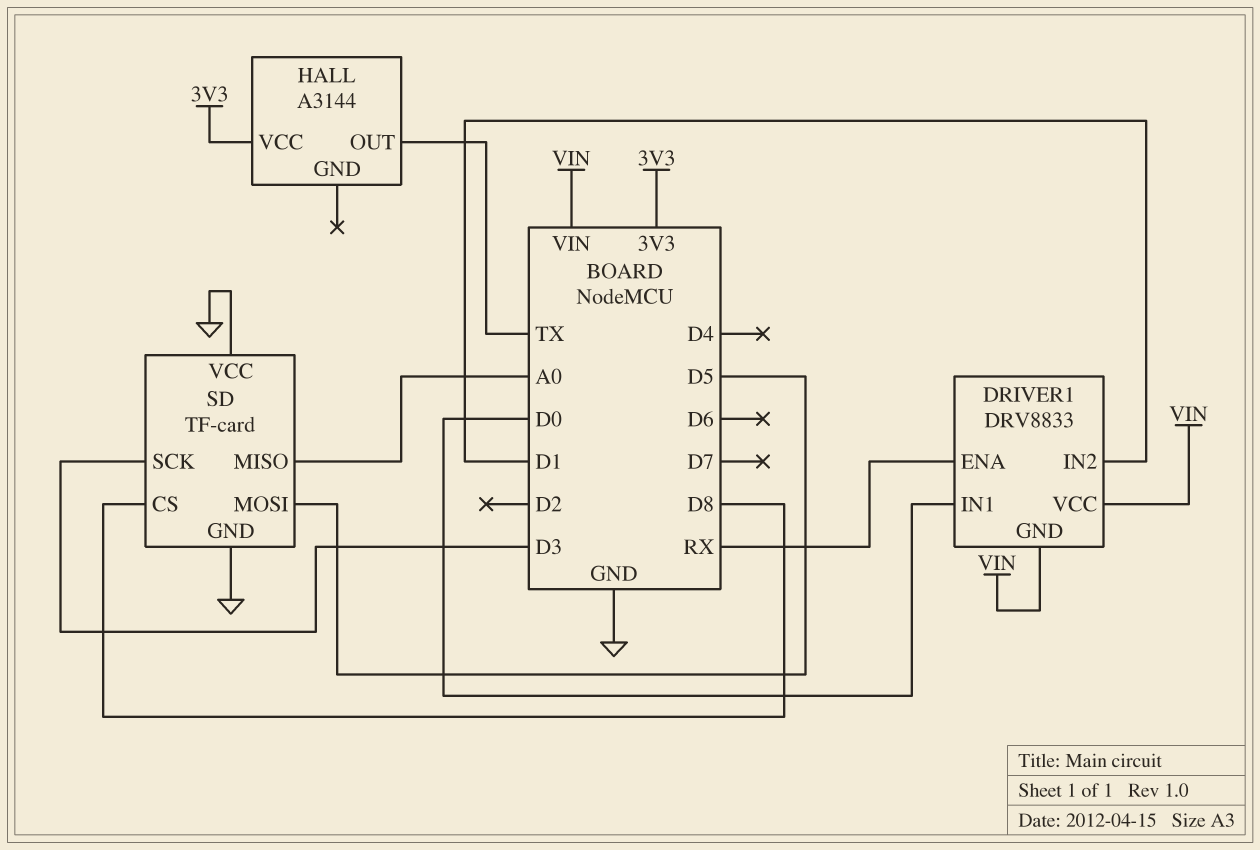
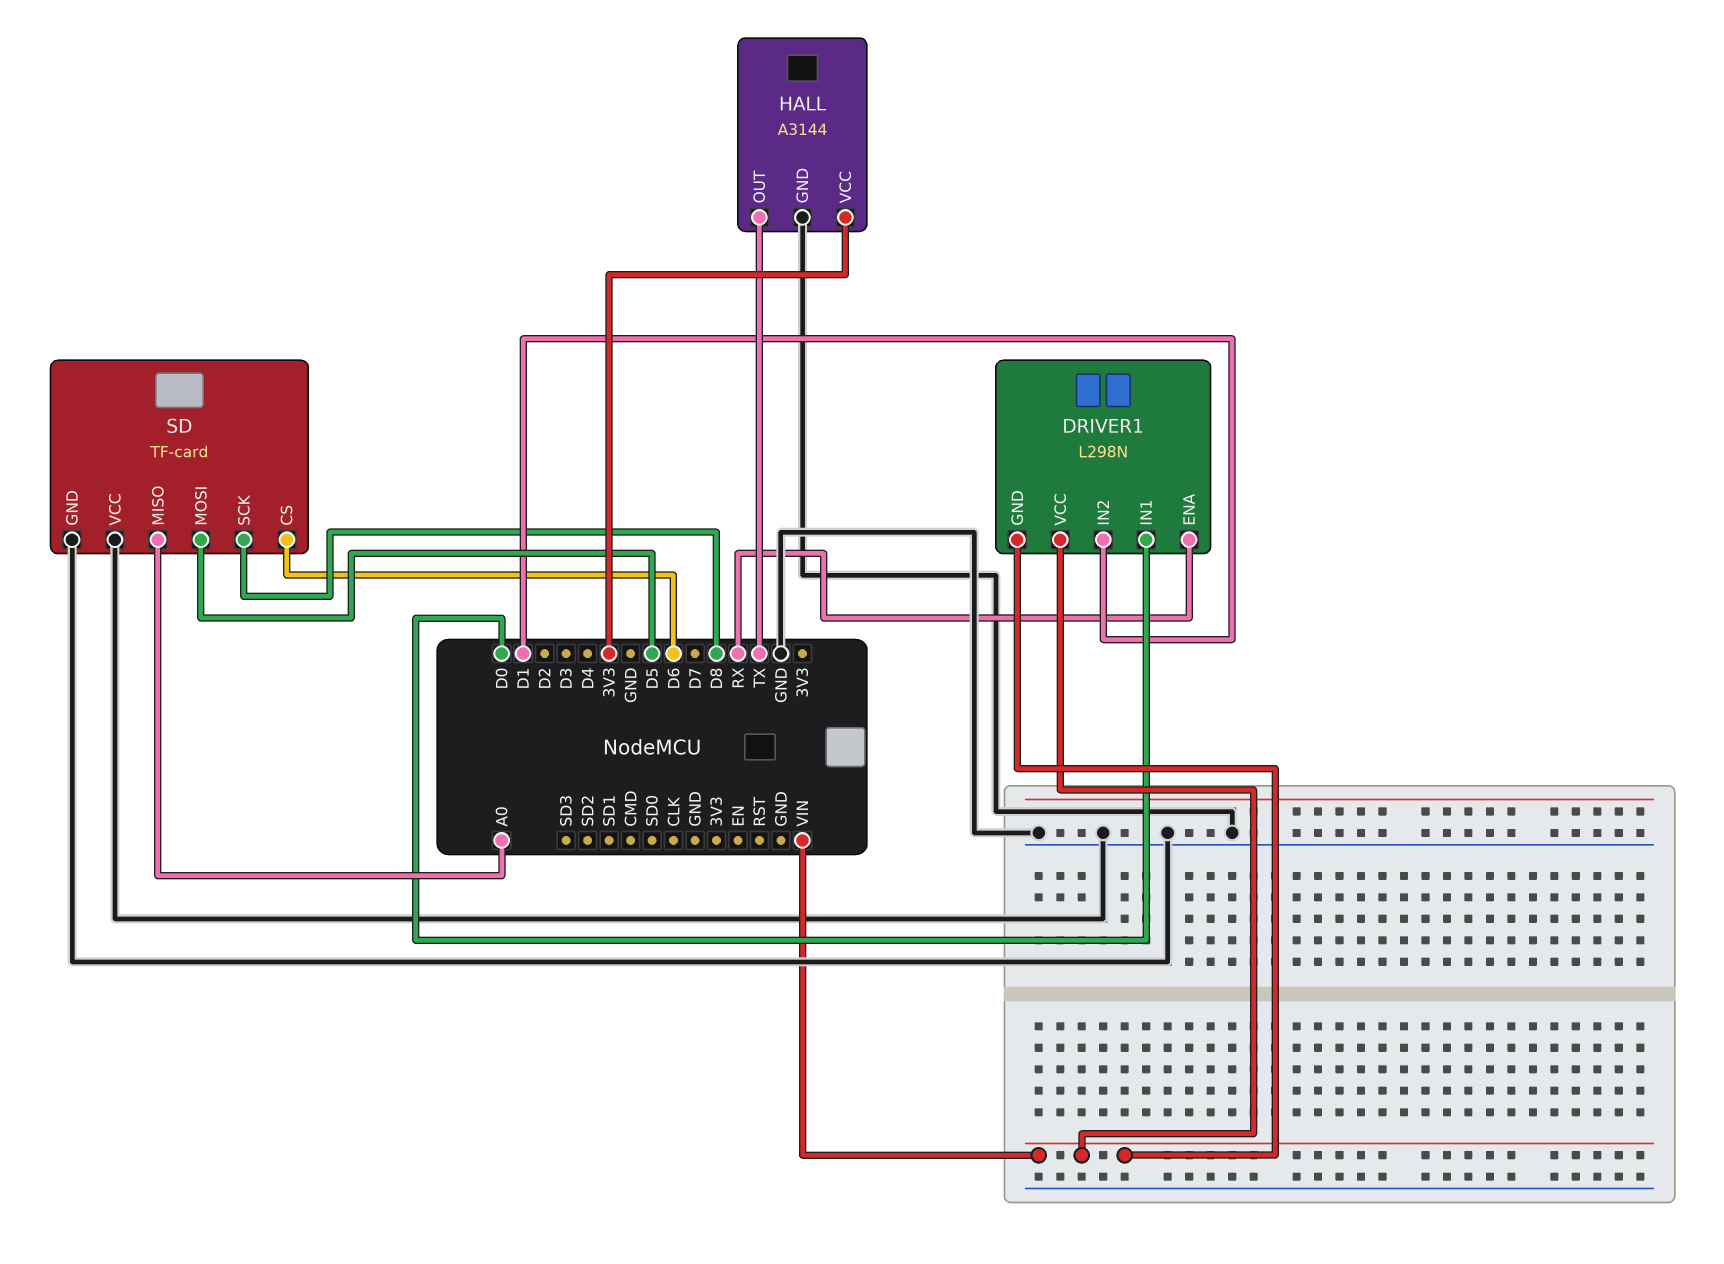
DRIVER1: DRV8833 -> L298N
HALL pin GND: none -> GND
SD pin CS: D8 -> D6
SD pin SCK: D3 -> D8

